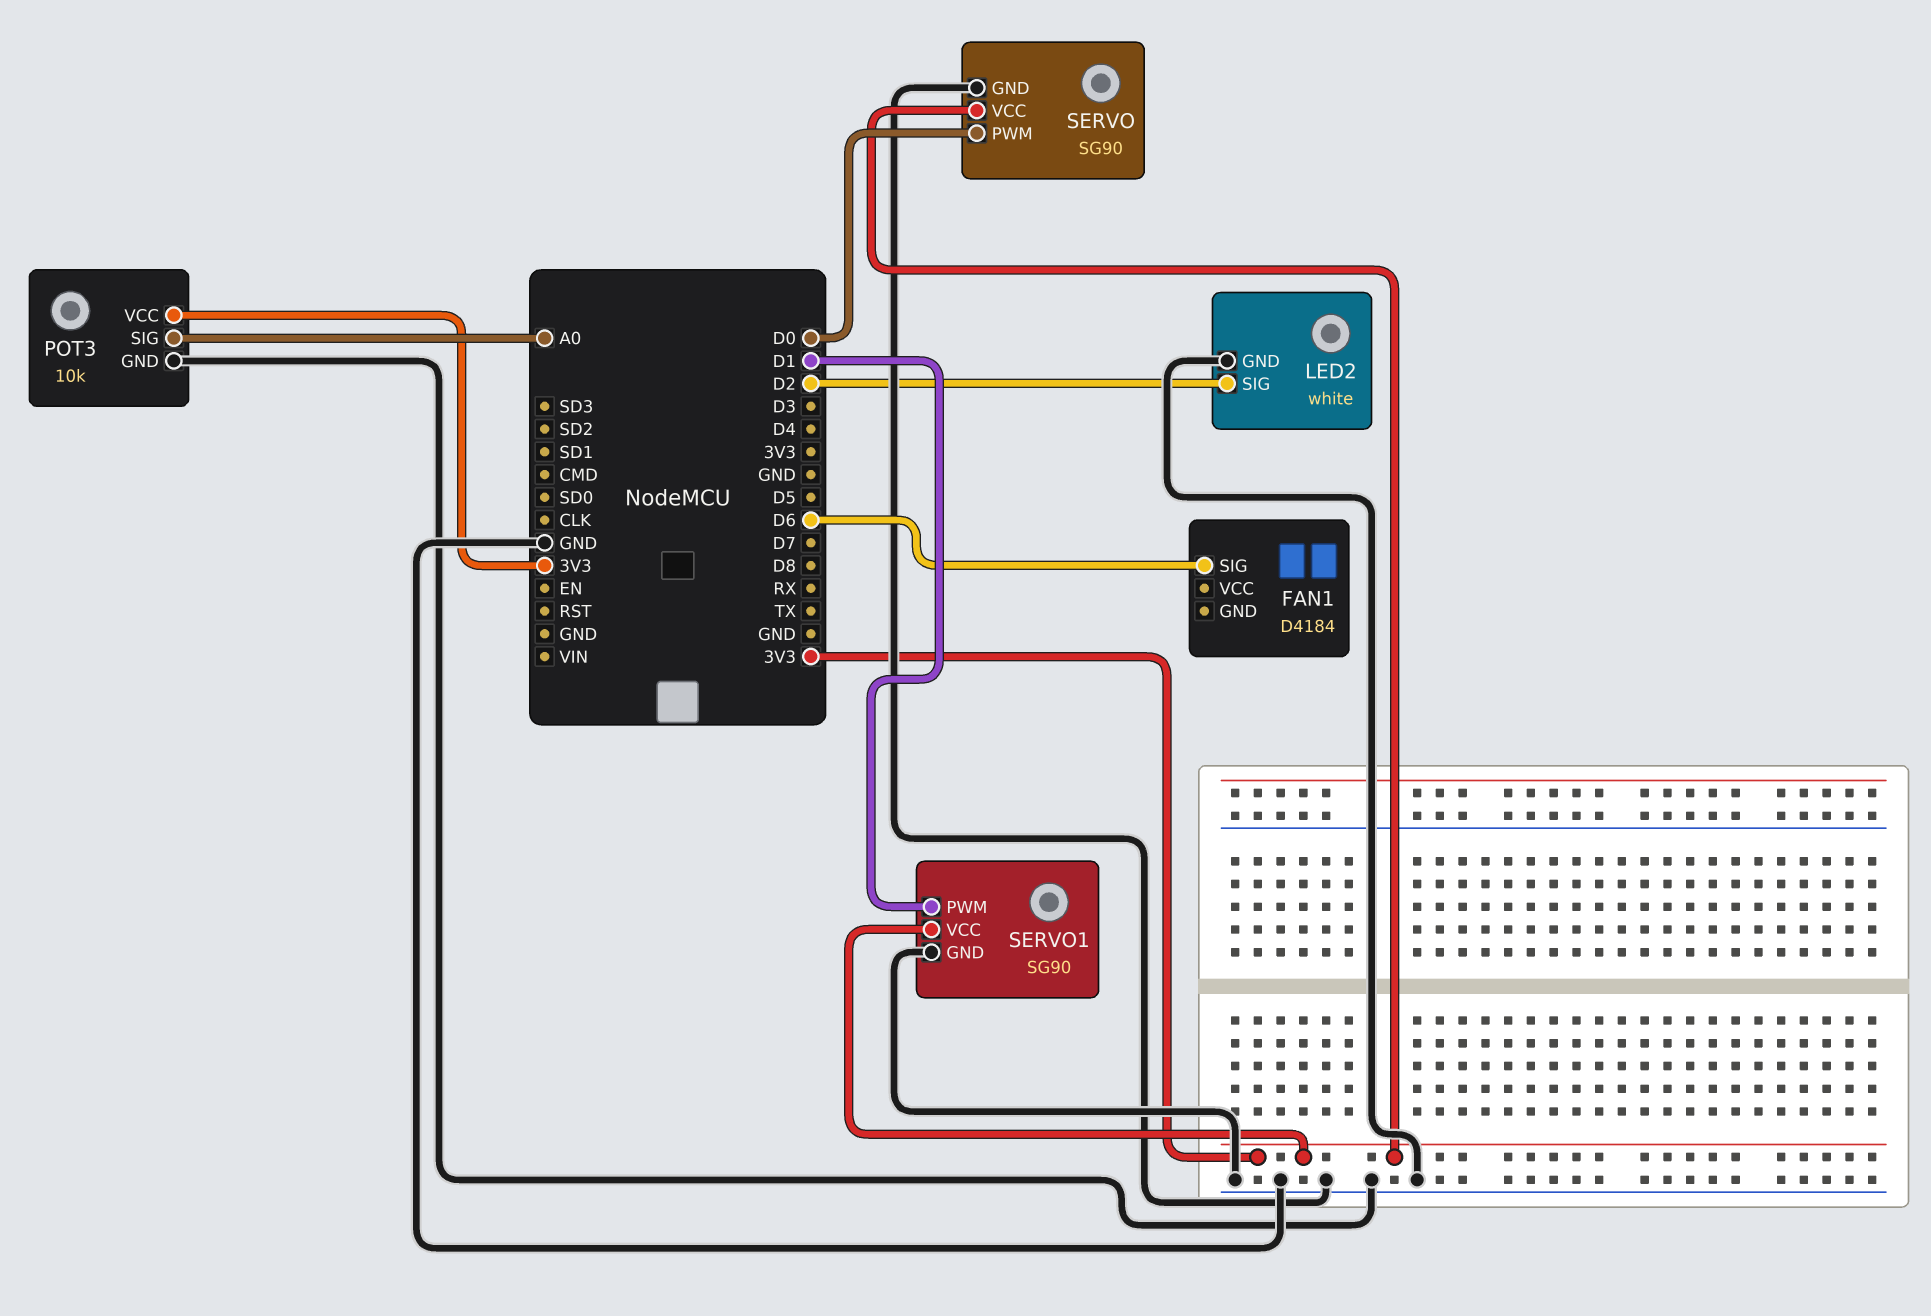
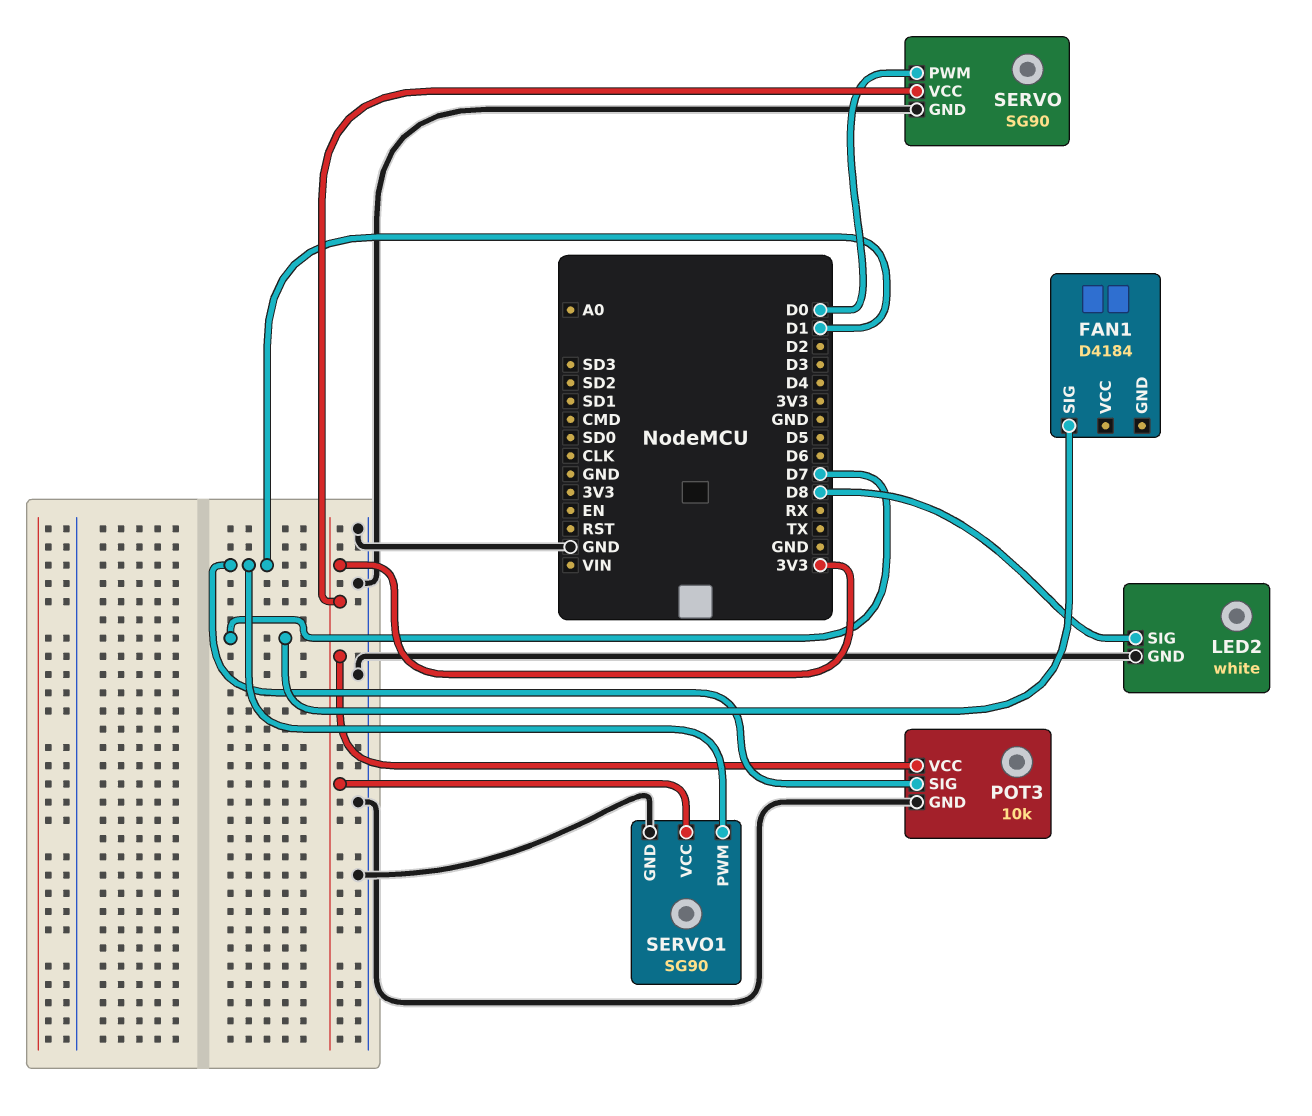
FAN1 pin SIG: D6 -> D7
LED2 pin SIG: D2 -> D8
POT3 pin SIG: A0 -> D1

